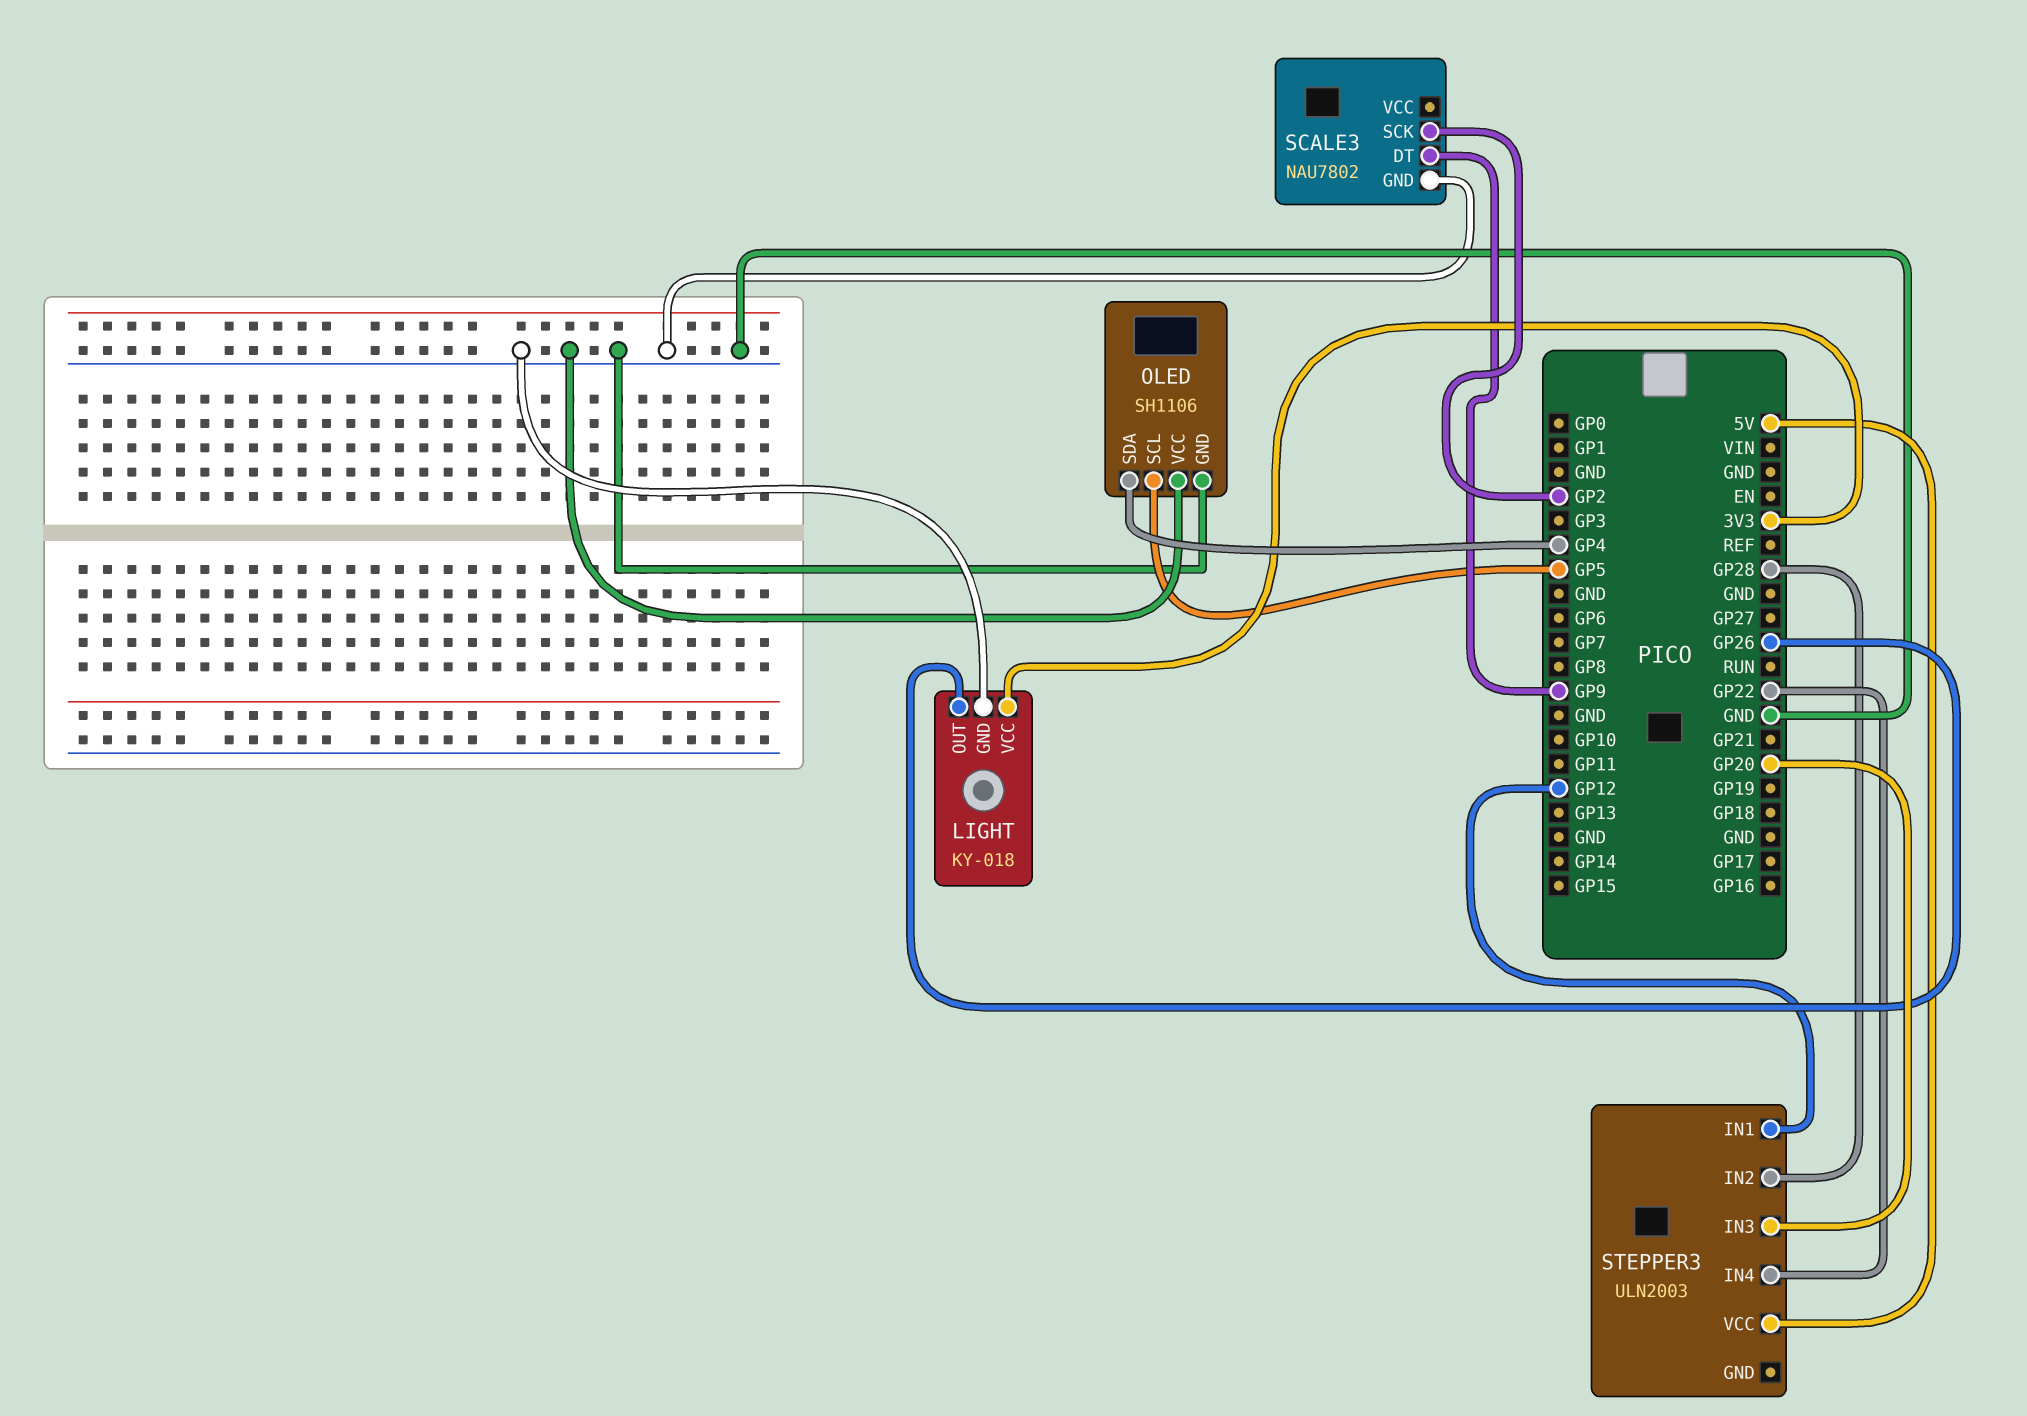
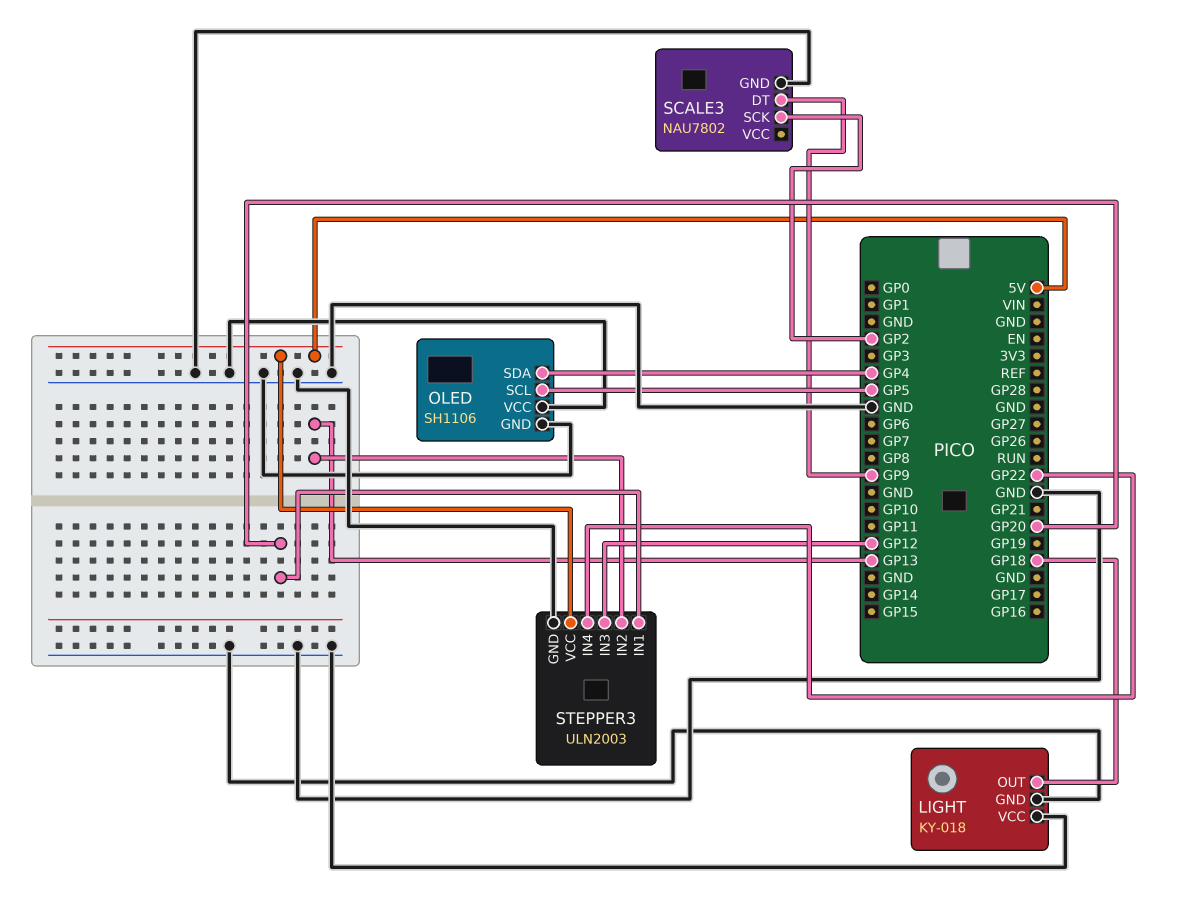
LIGHT pin OUT: GP26 -> GP18
LIGHT pin VCC: 3V3 -> GND
STEPPER3 pin GND: none -> GND
STEPPER3 pin IN1: GP12 -> GP20
STEPPER3 pin IN2: GP28 -> GP13
STEPPER3 pin IN3: GP20 -> GP12

